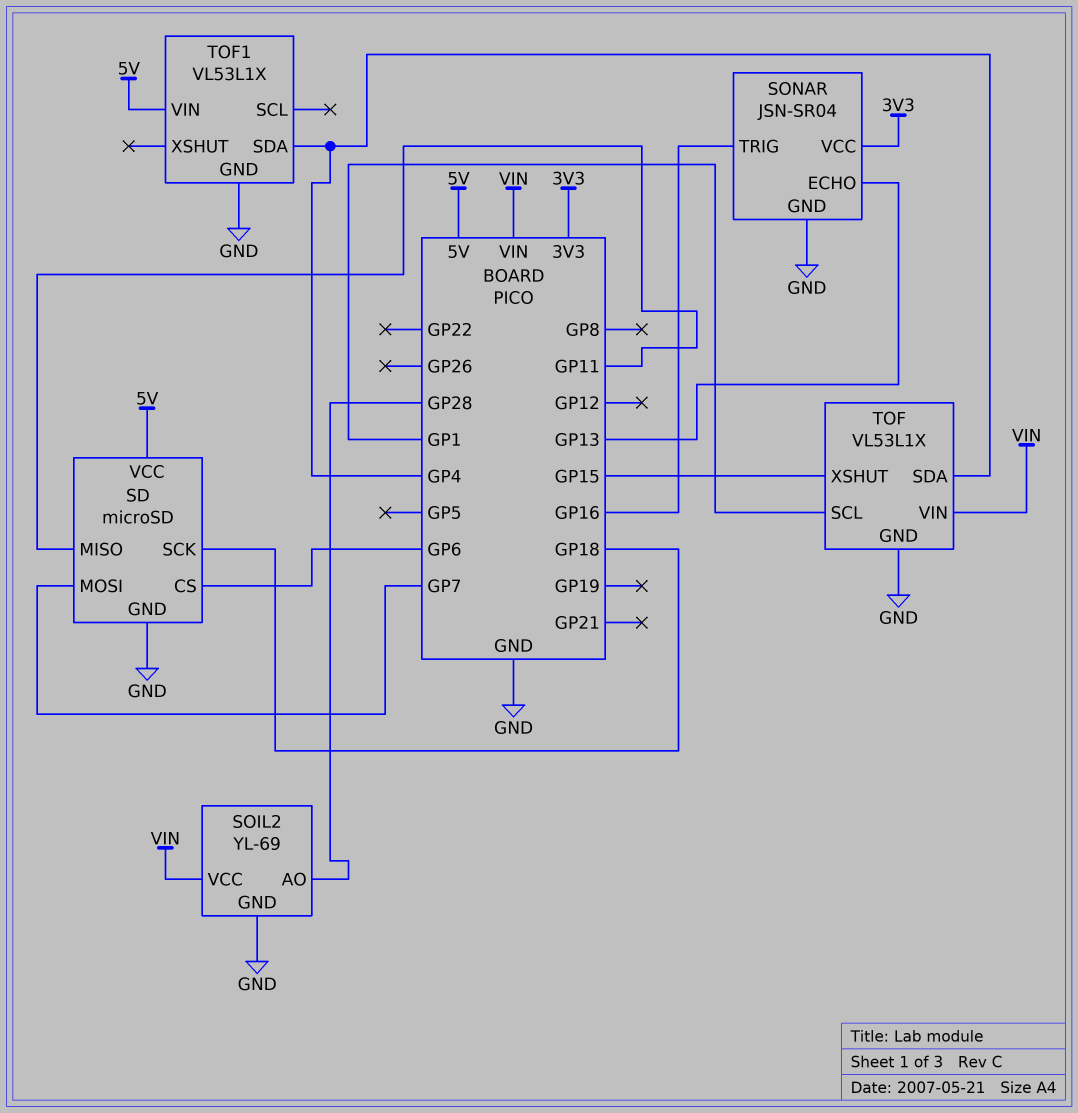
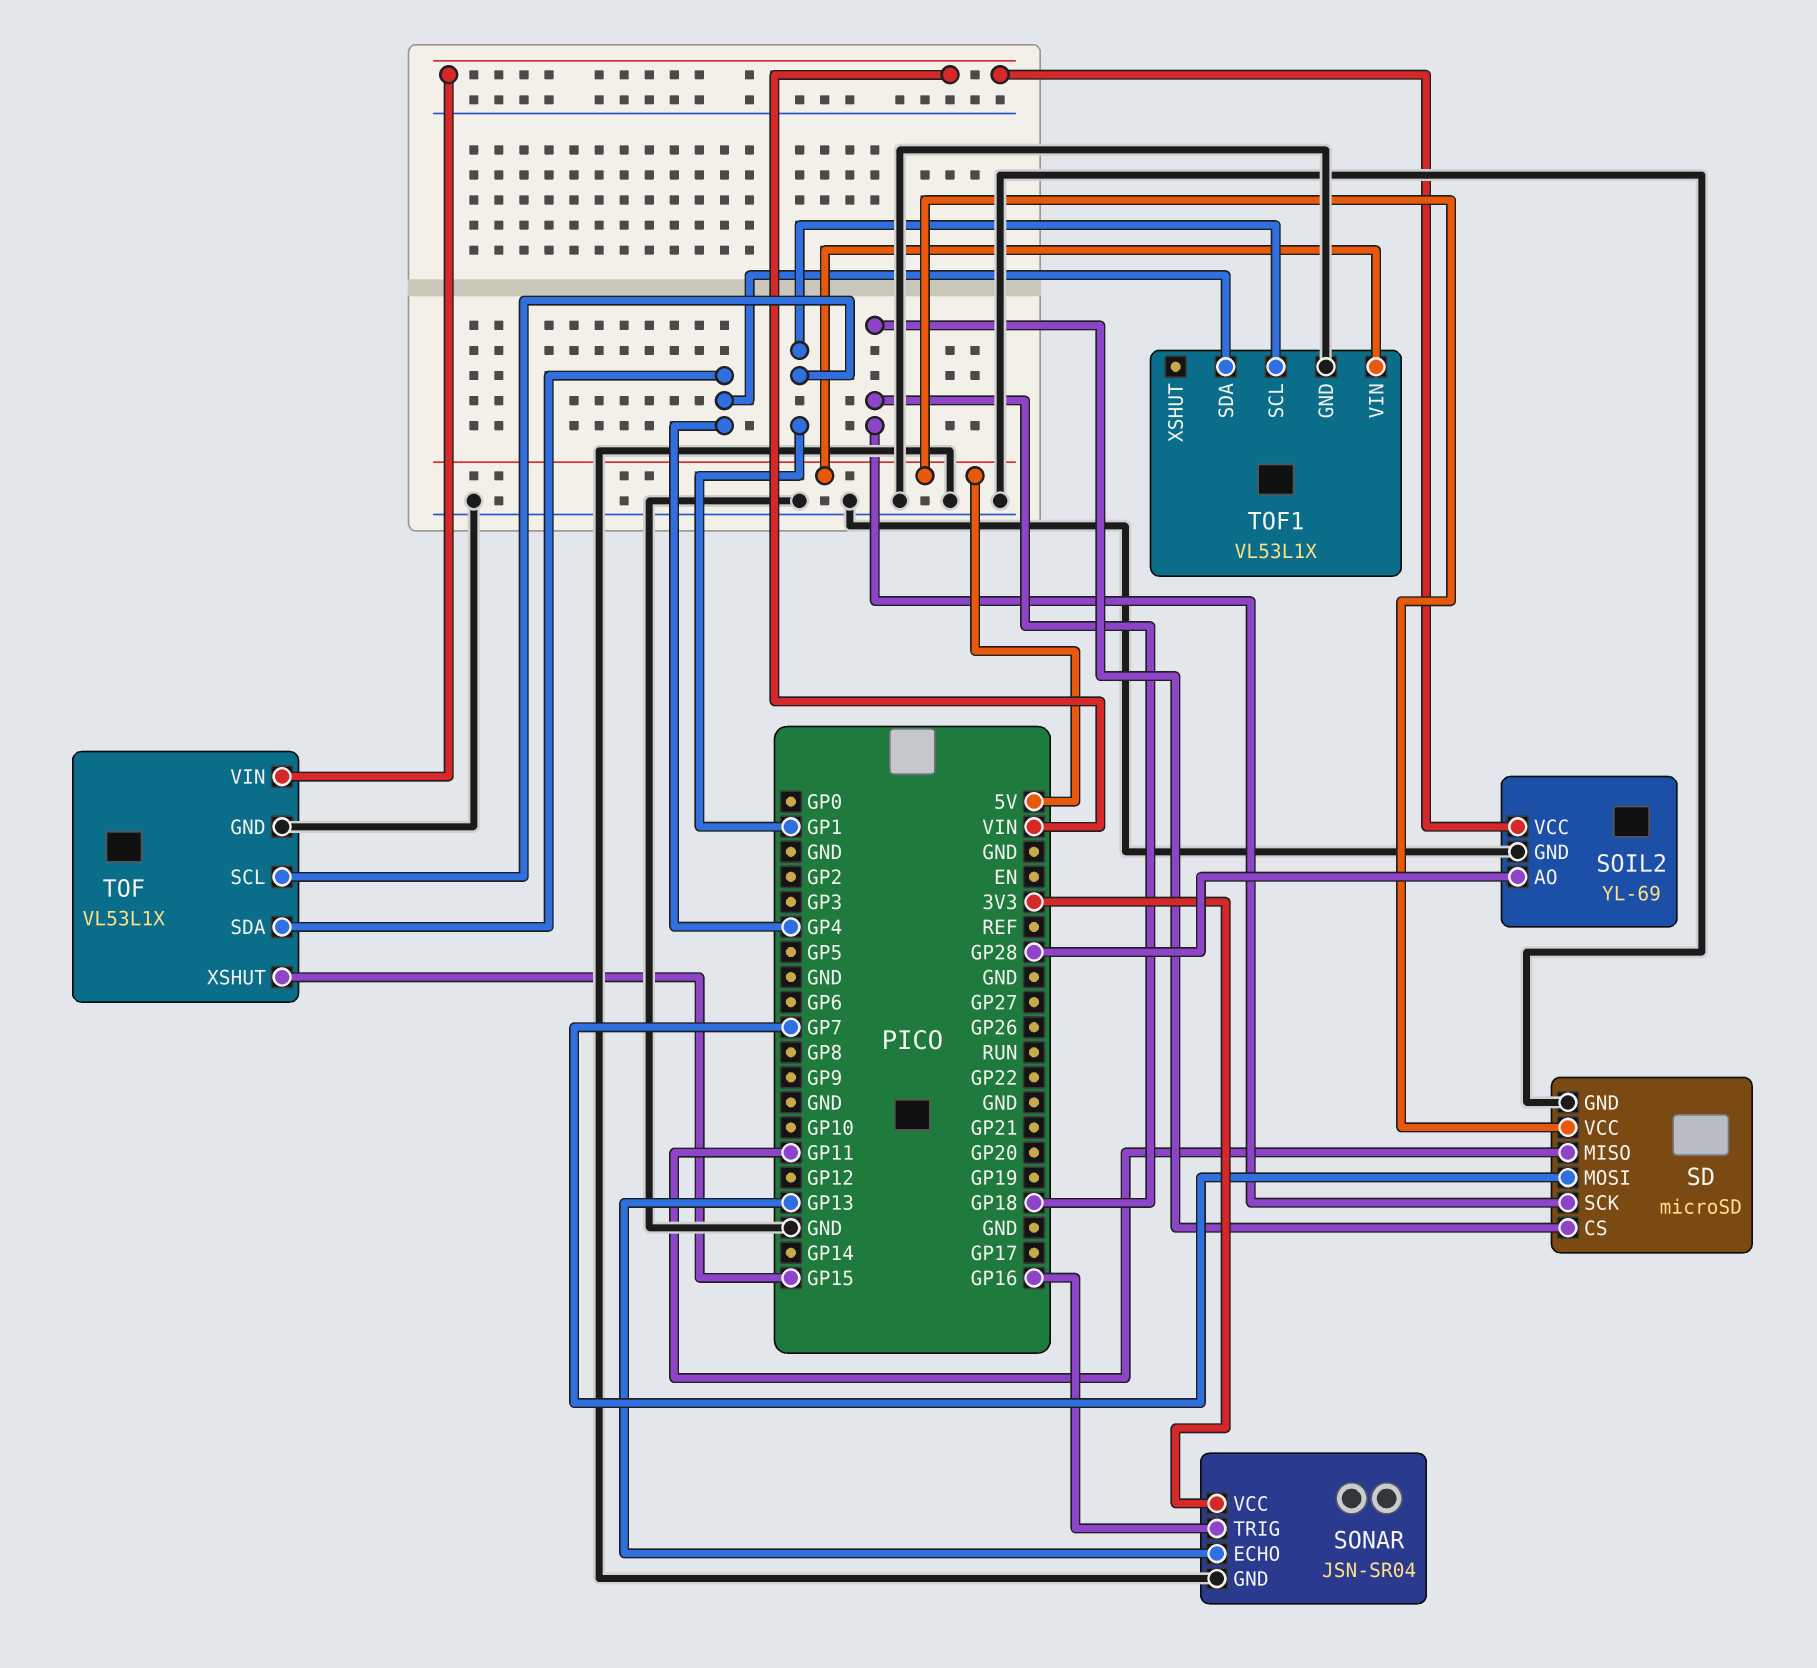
SD pin CS: GP6 -> GP18
TOF1 pin SCL: none -> GP1

